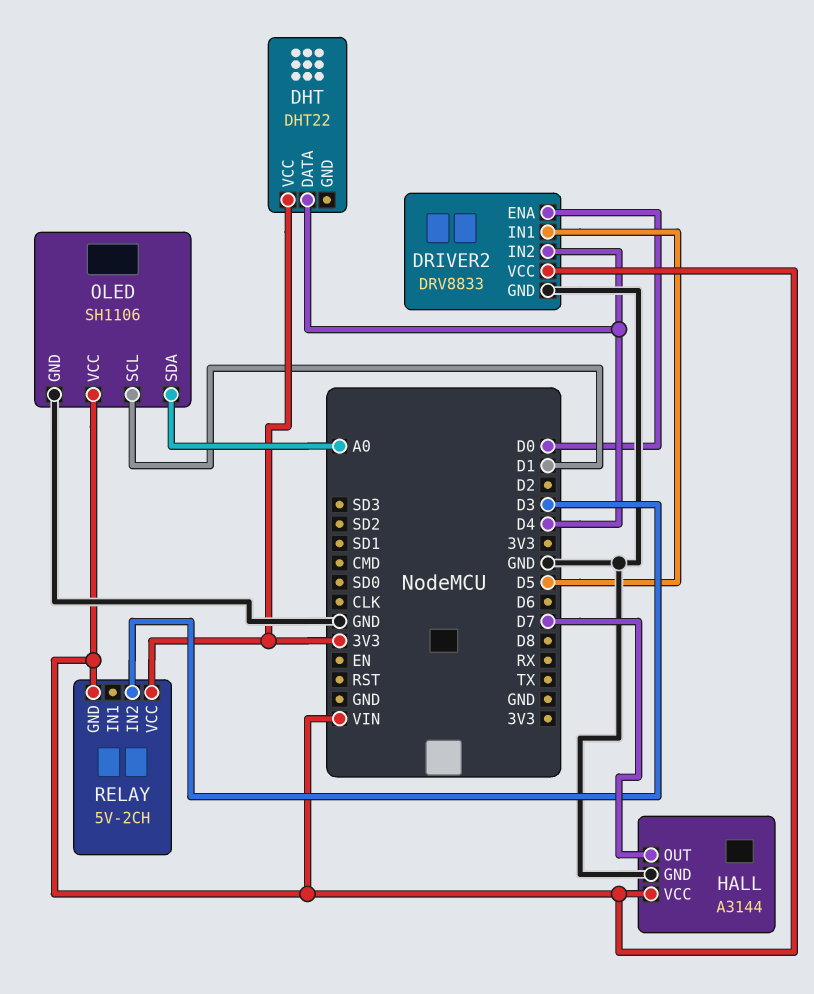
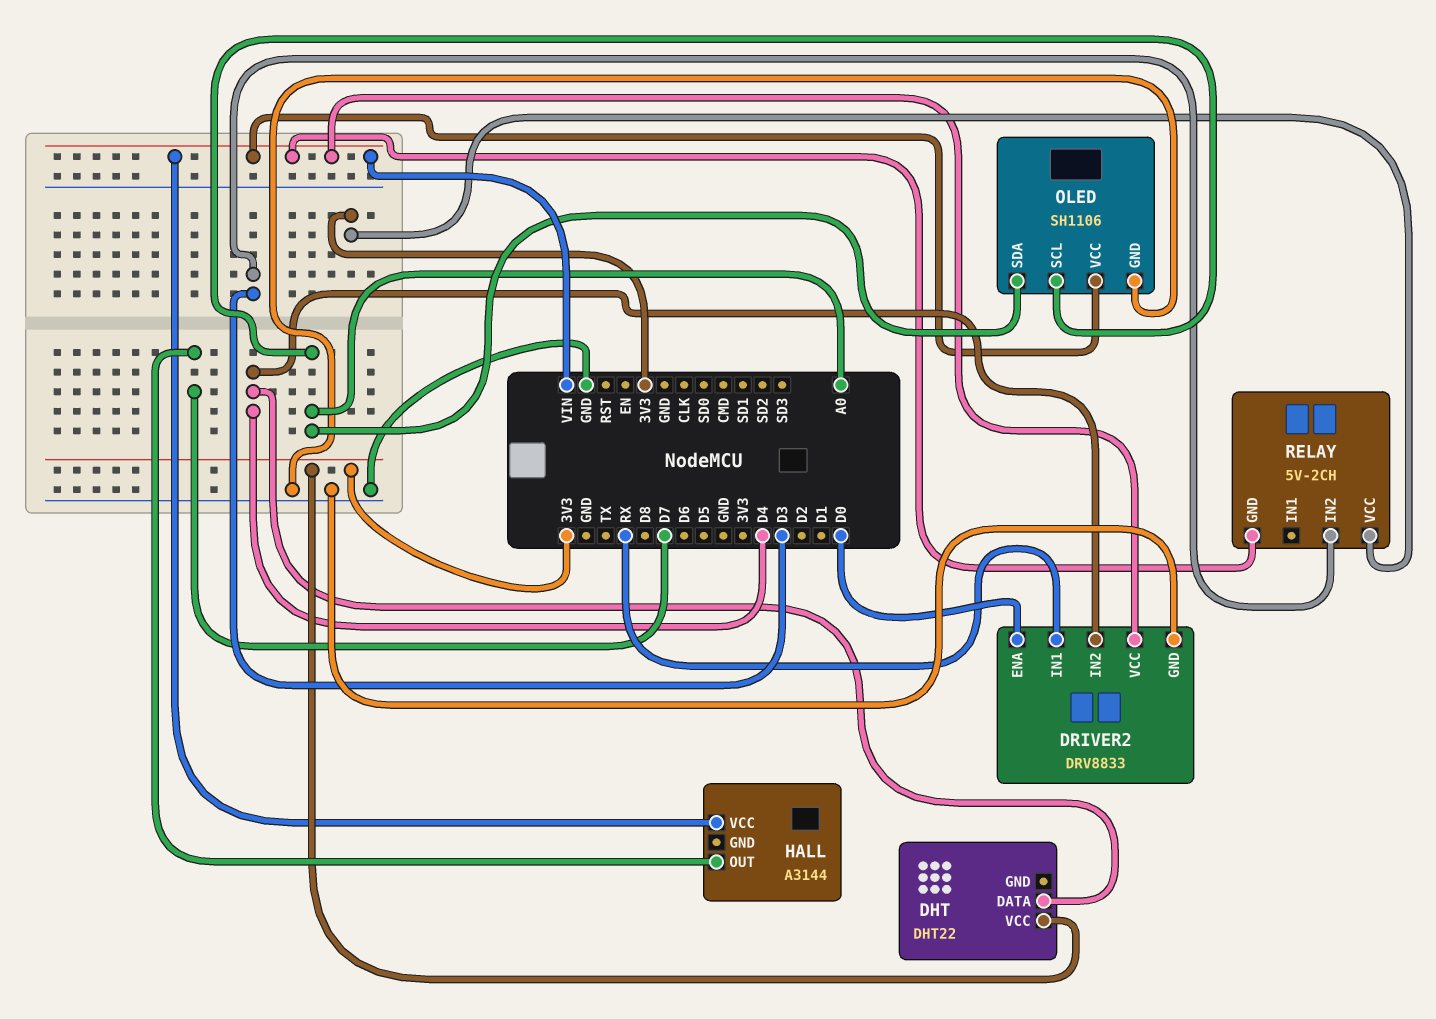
DRIVER2 pin IN1: D5 -> RX
HALL pin GND: GND -> none
OLED pin SCL: D1 -> A0

